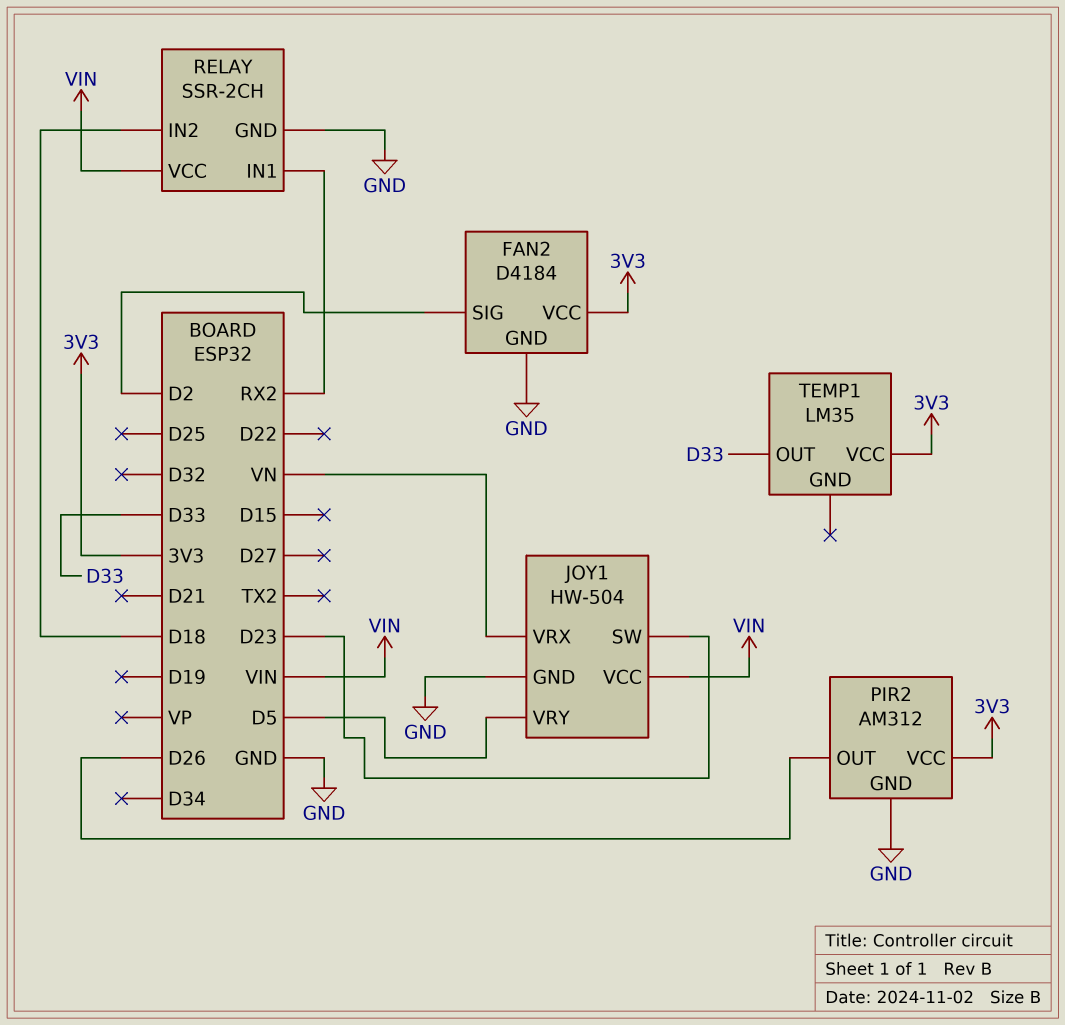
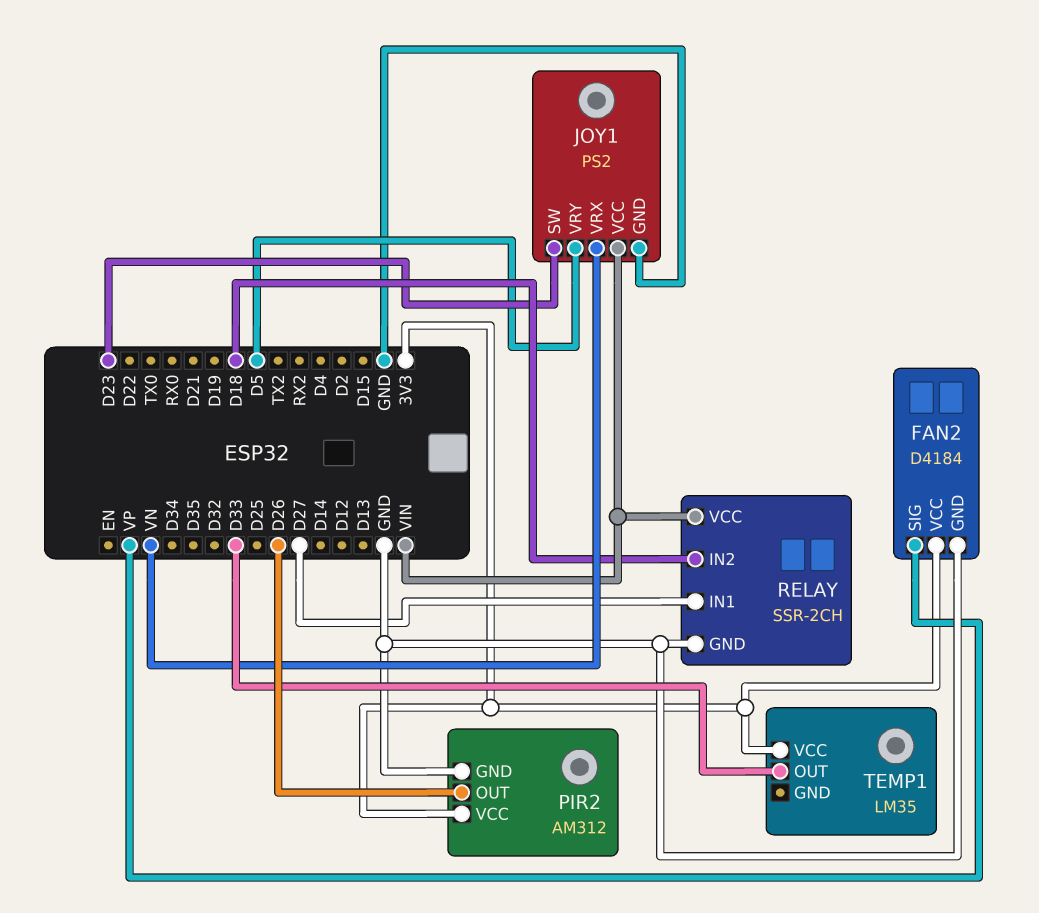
FAN2 pin SIG: D2 -> VP
JOY1: HW-504 -> PS2
RELAY pin IN1: RX2 -> D27

